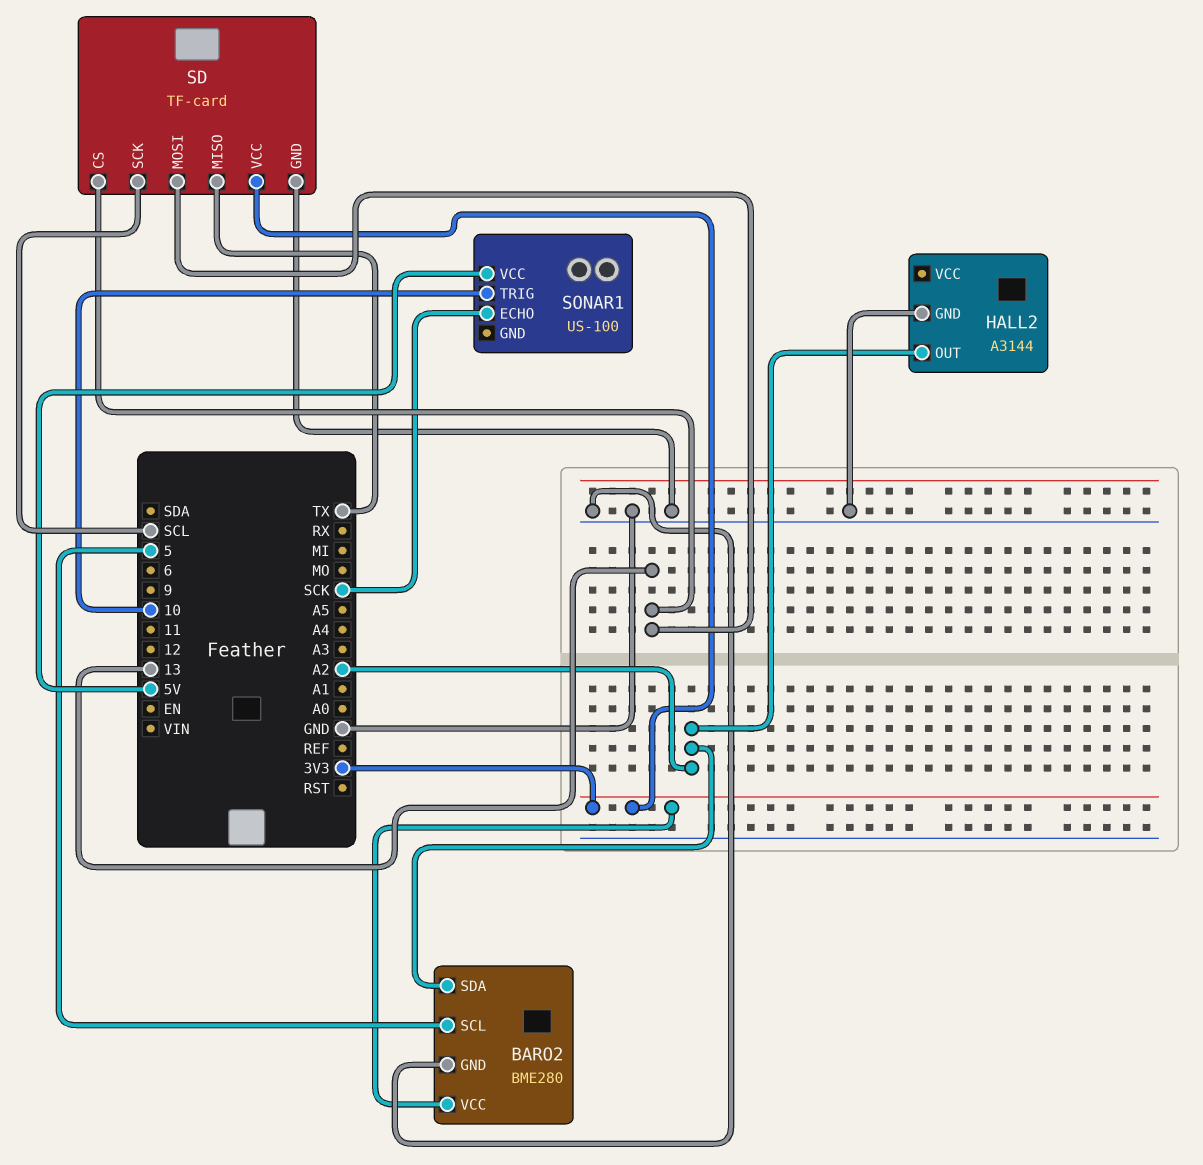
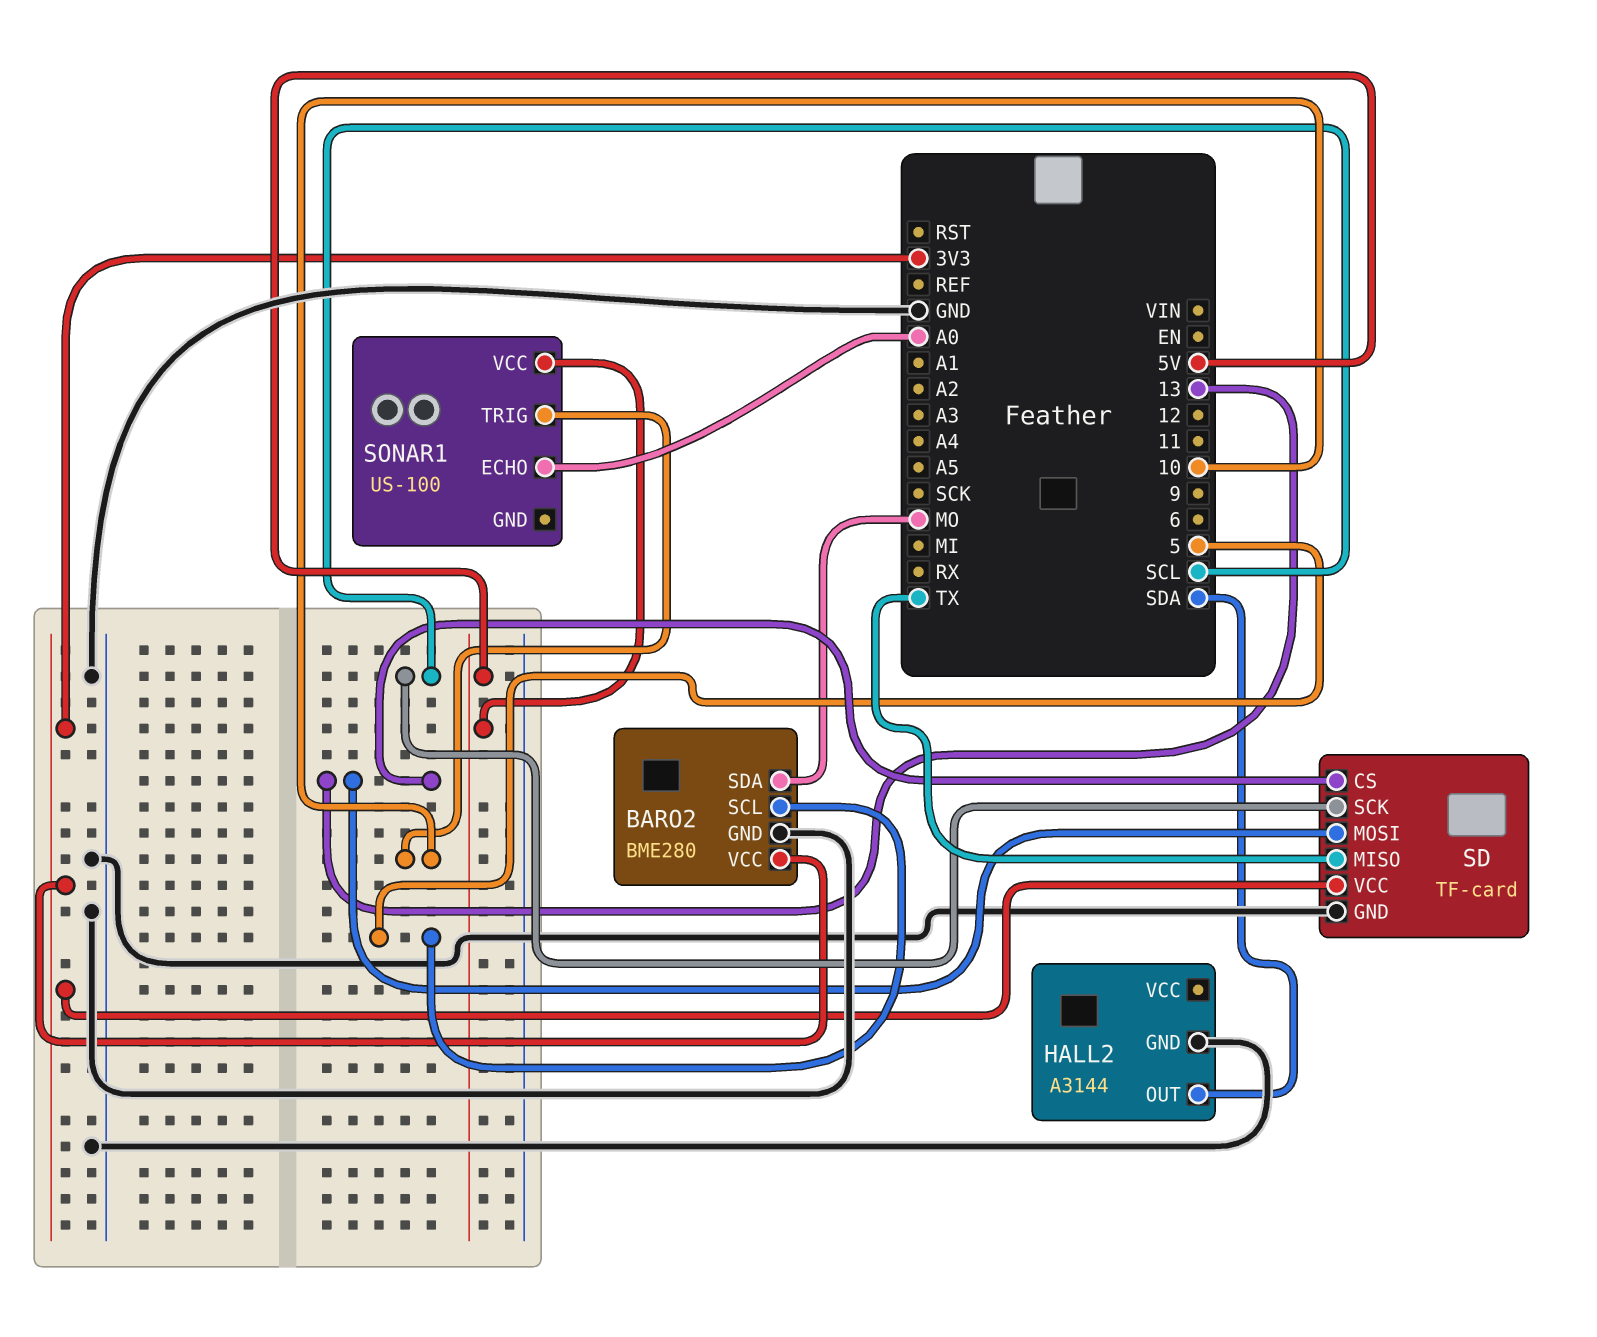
BARO2 pin SDA: A2 -> MO
HALL2 pin OUT: A2 -> SDA
SONAR1 pin ECHO: SCK -> A0

